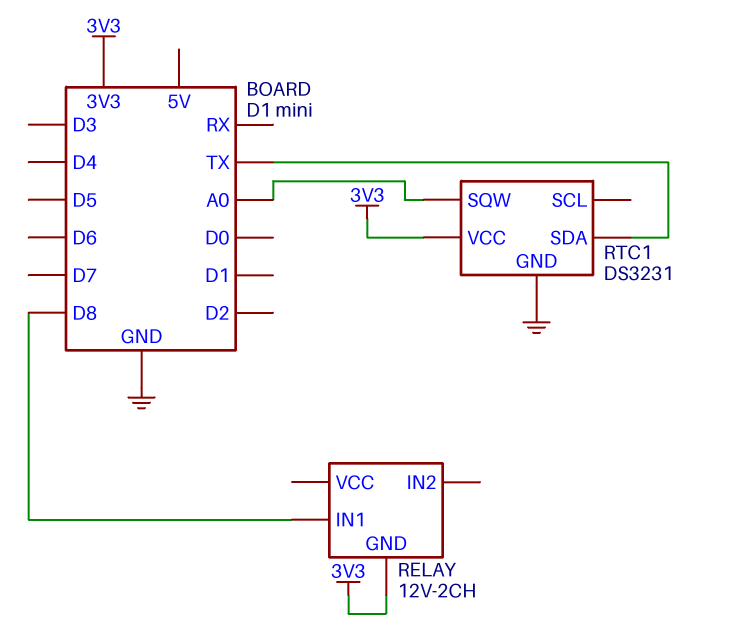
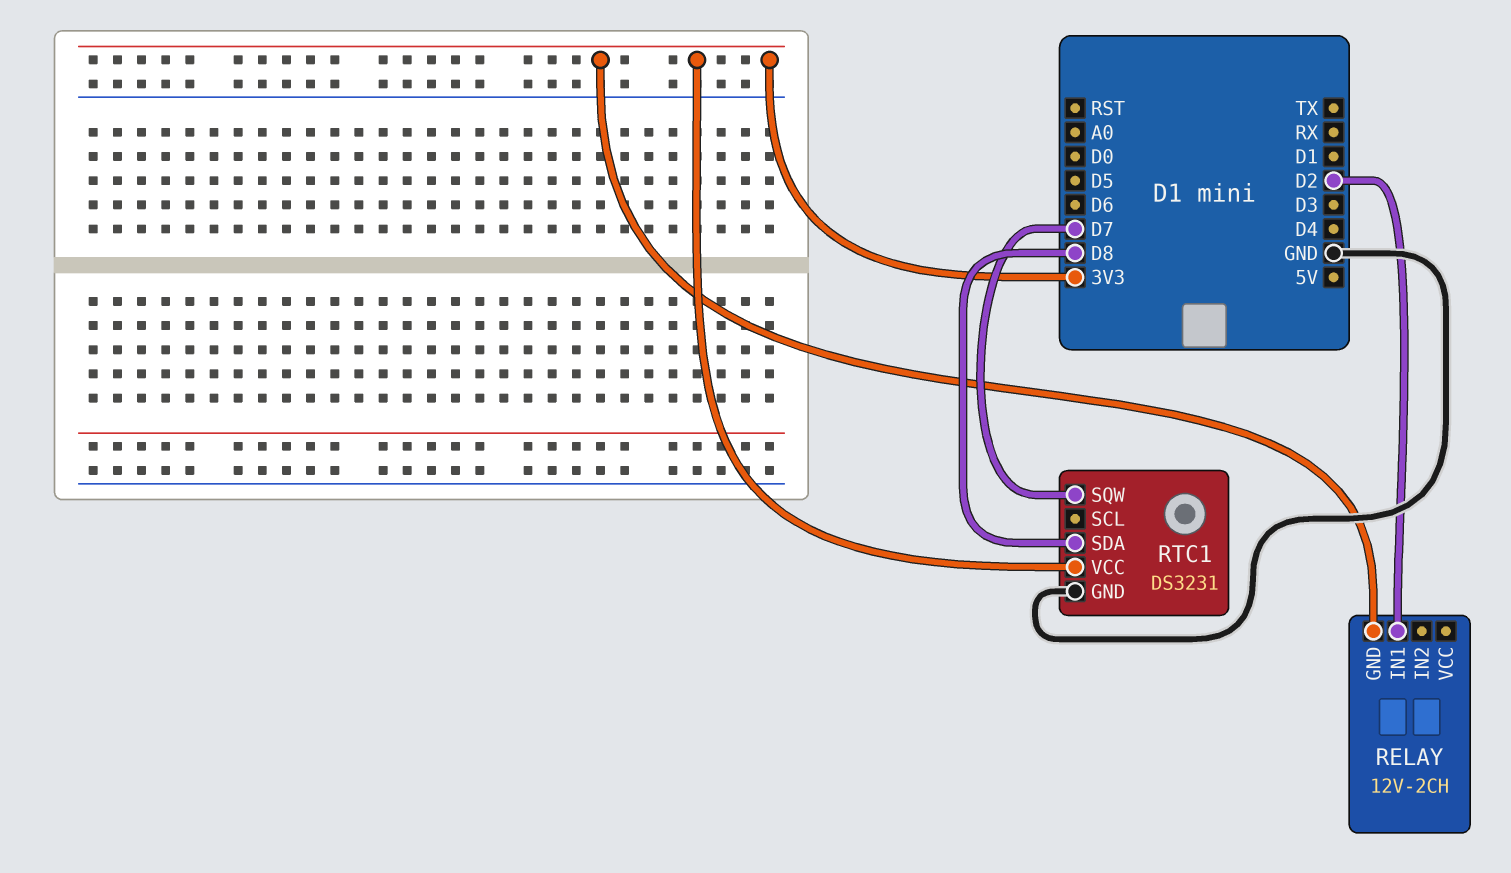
RELAY pin IN1: D8 -> D2
RTC1 pin SDA: TX -> D8
RTC1 pin SQW: A0 -> D7

